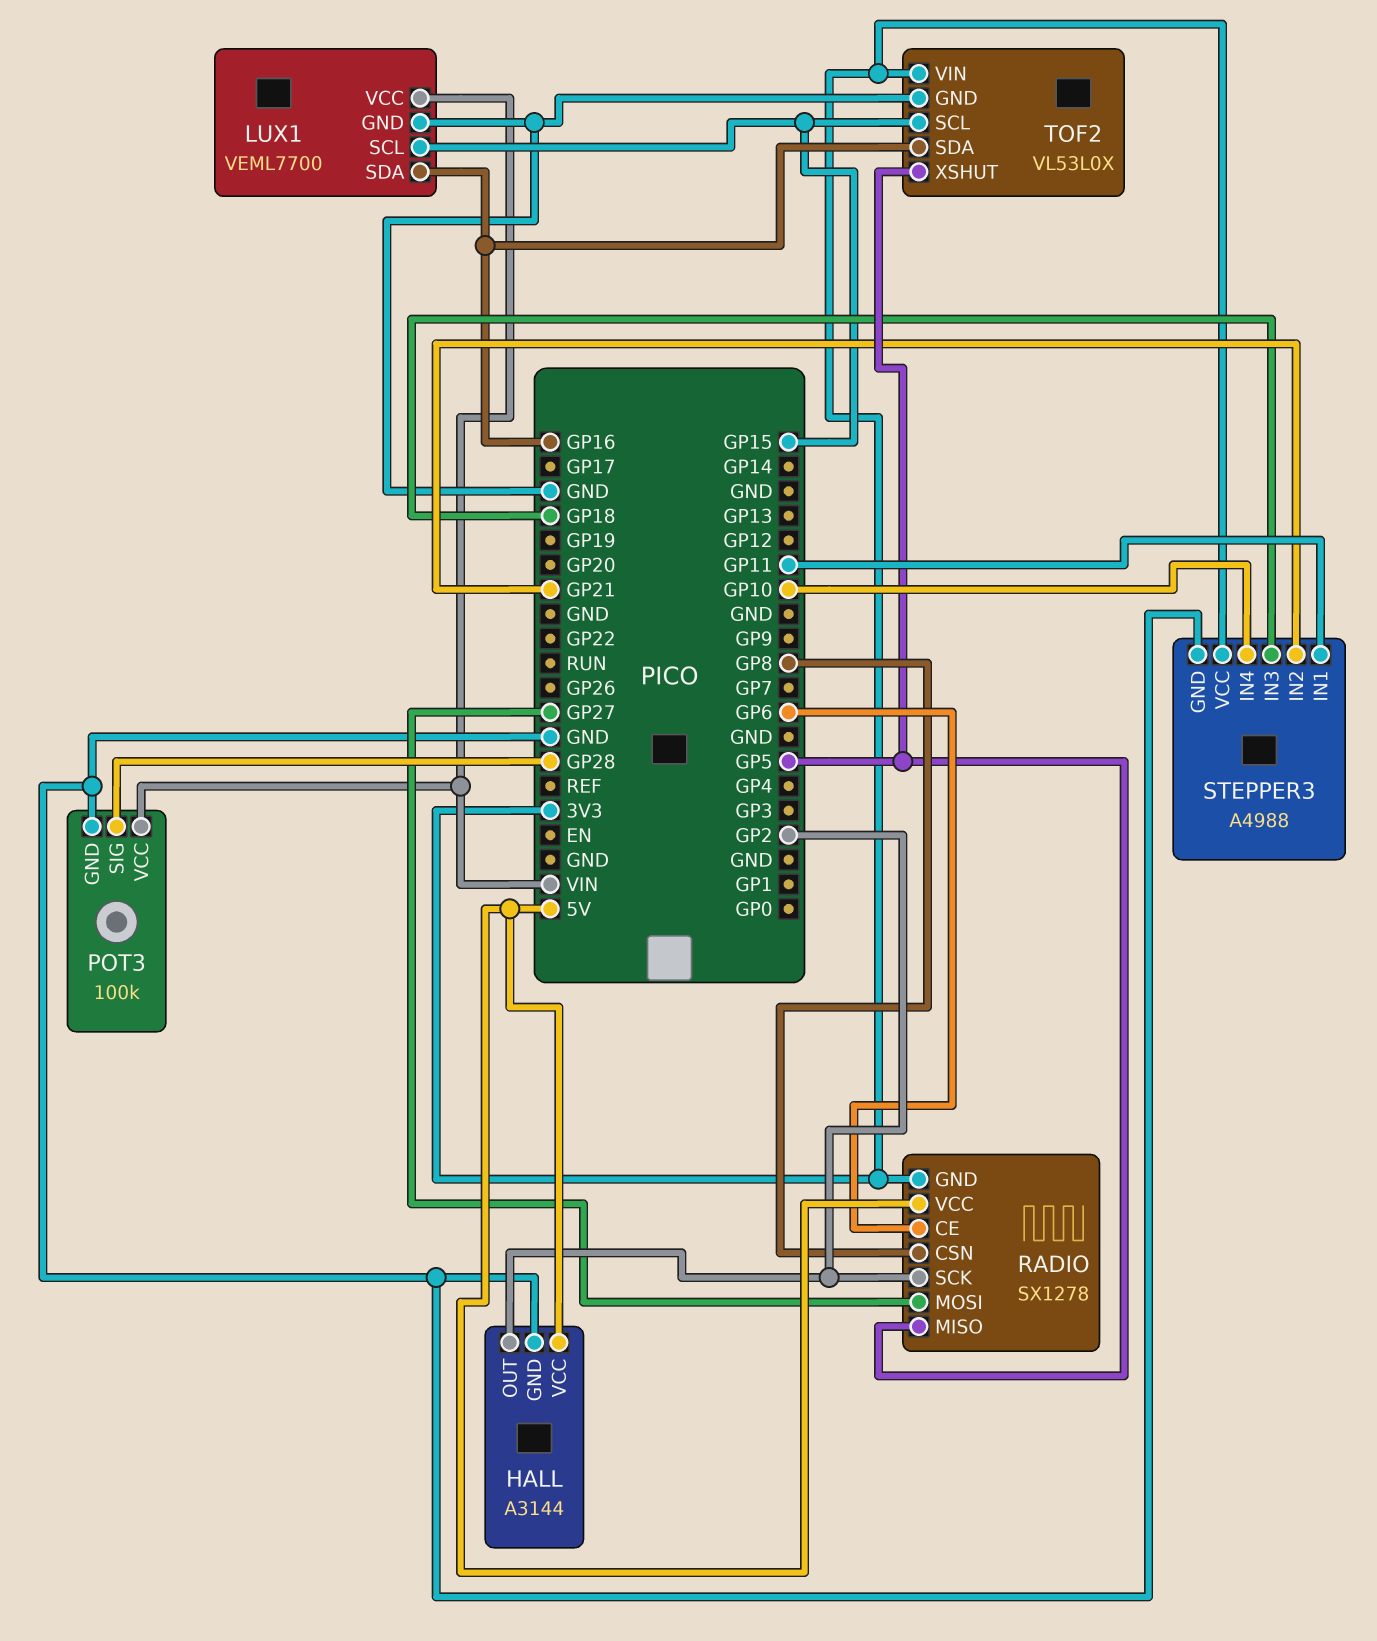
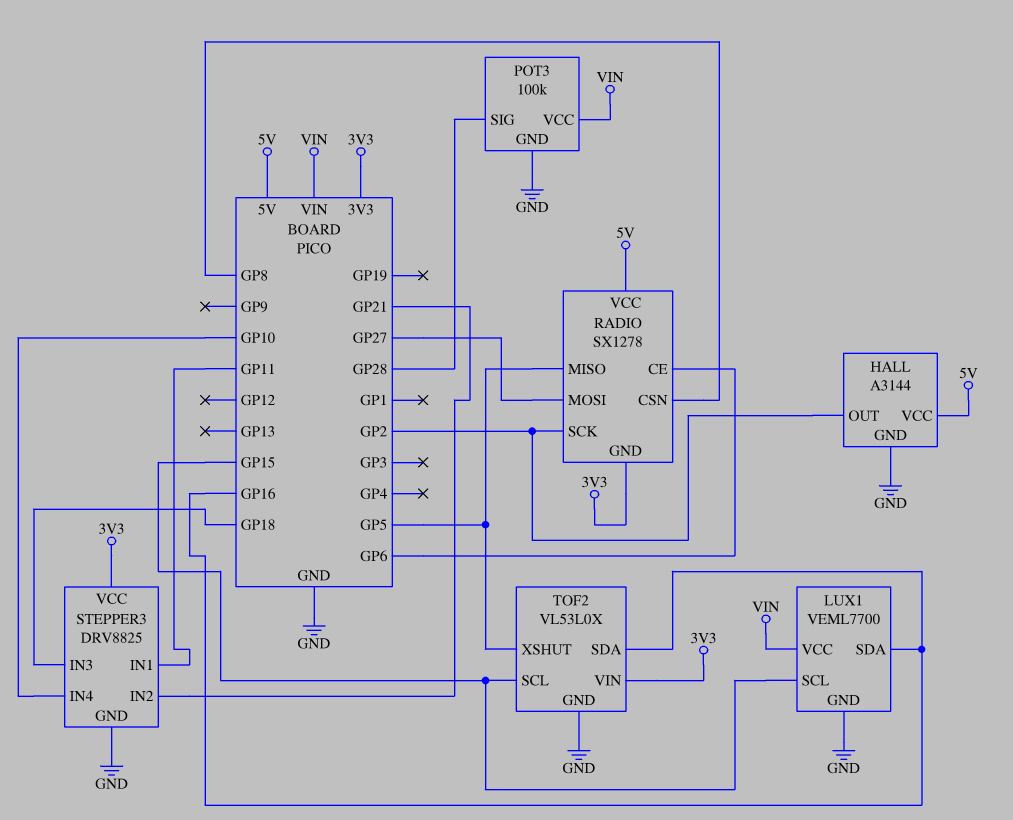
STEPPER3: A4988 -> DRV8825

